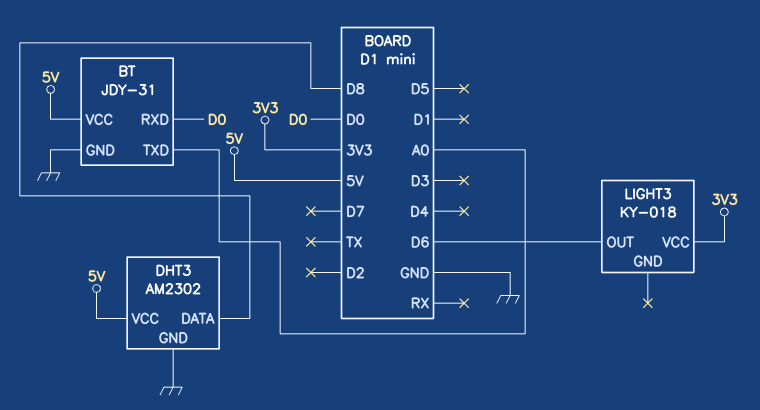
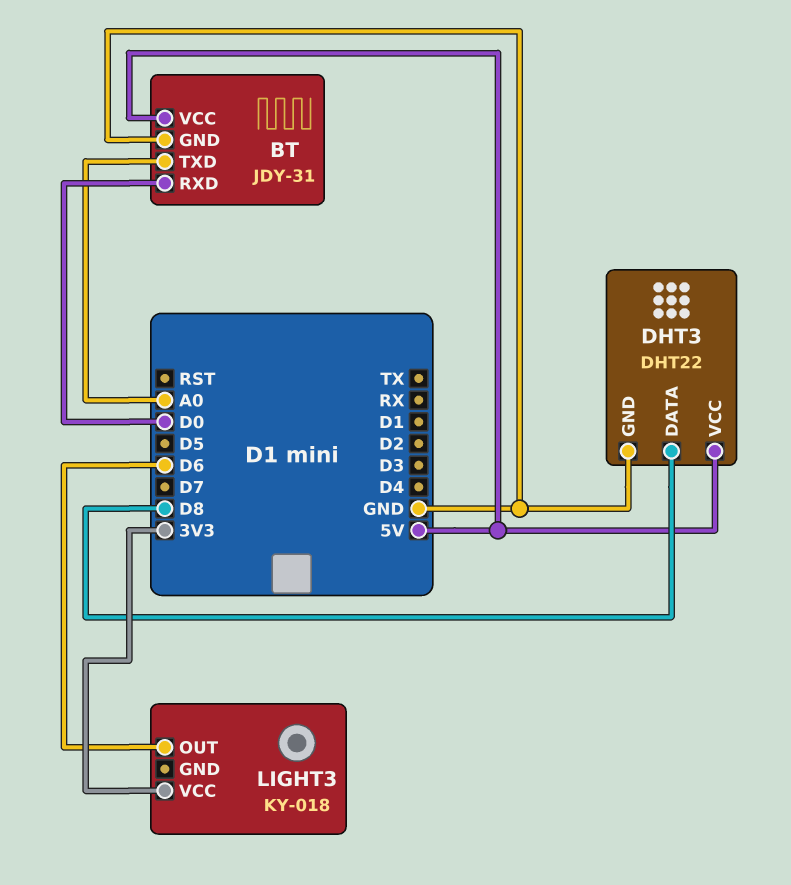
DHT3: AM2302 -> DHT22

